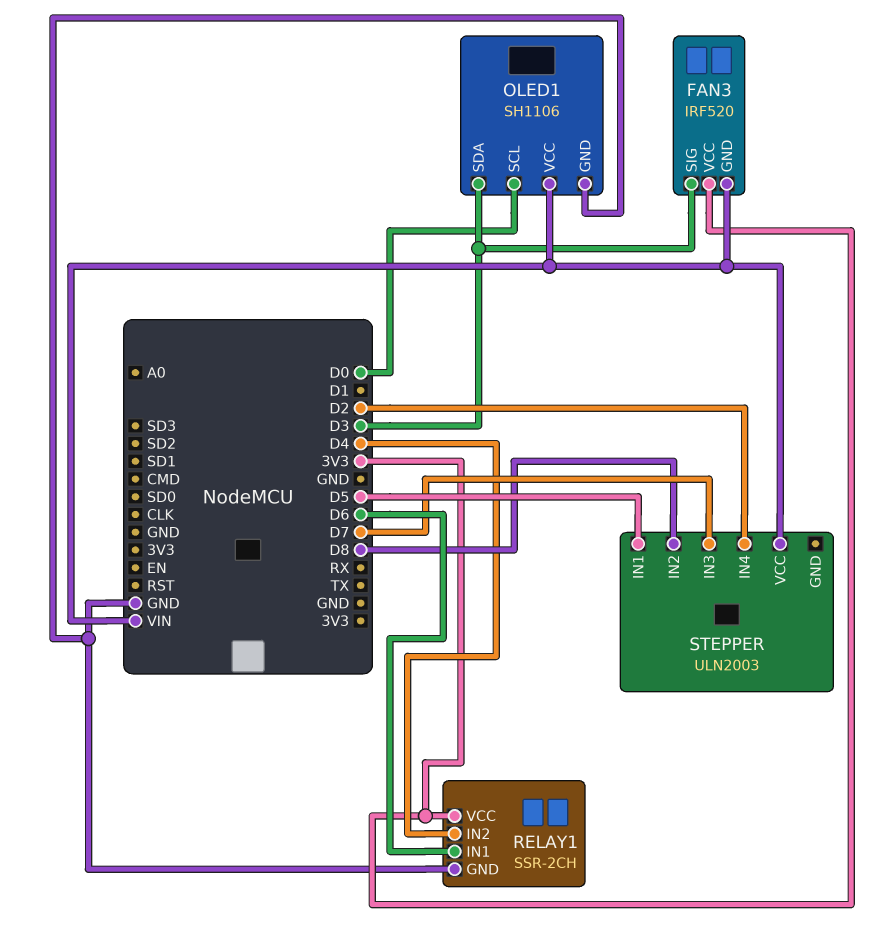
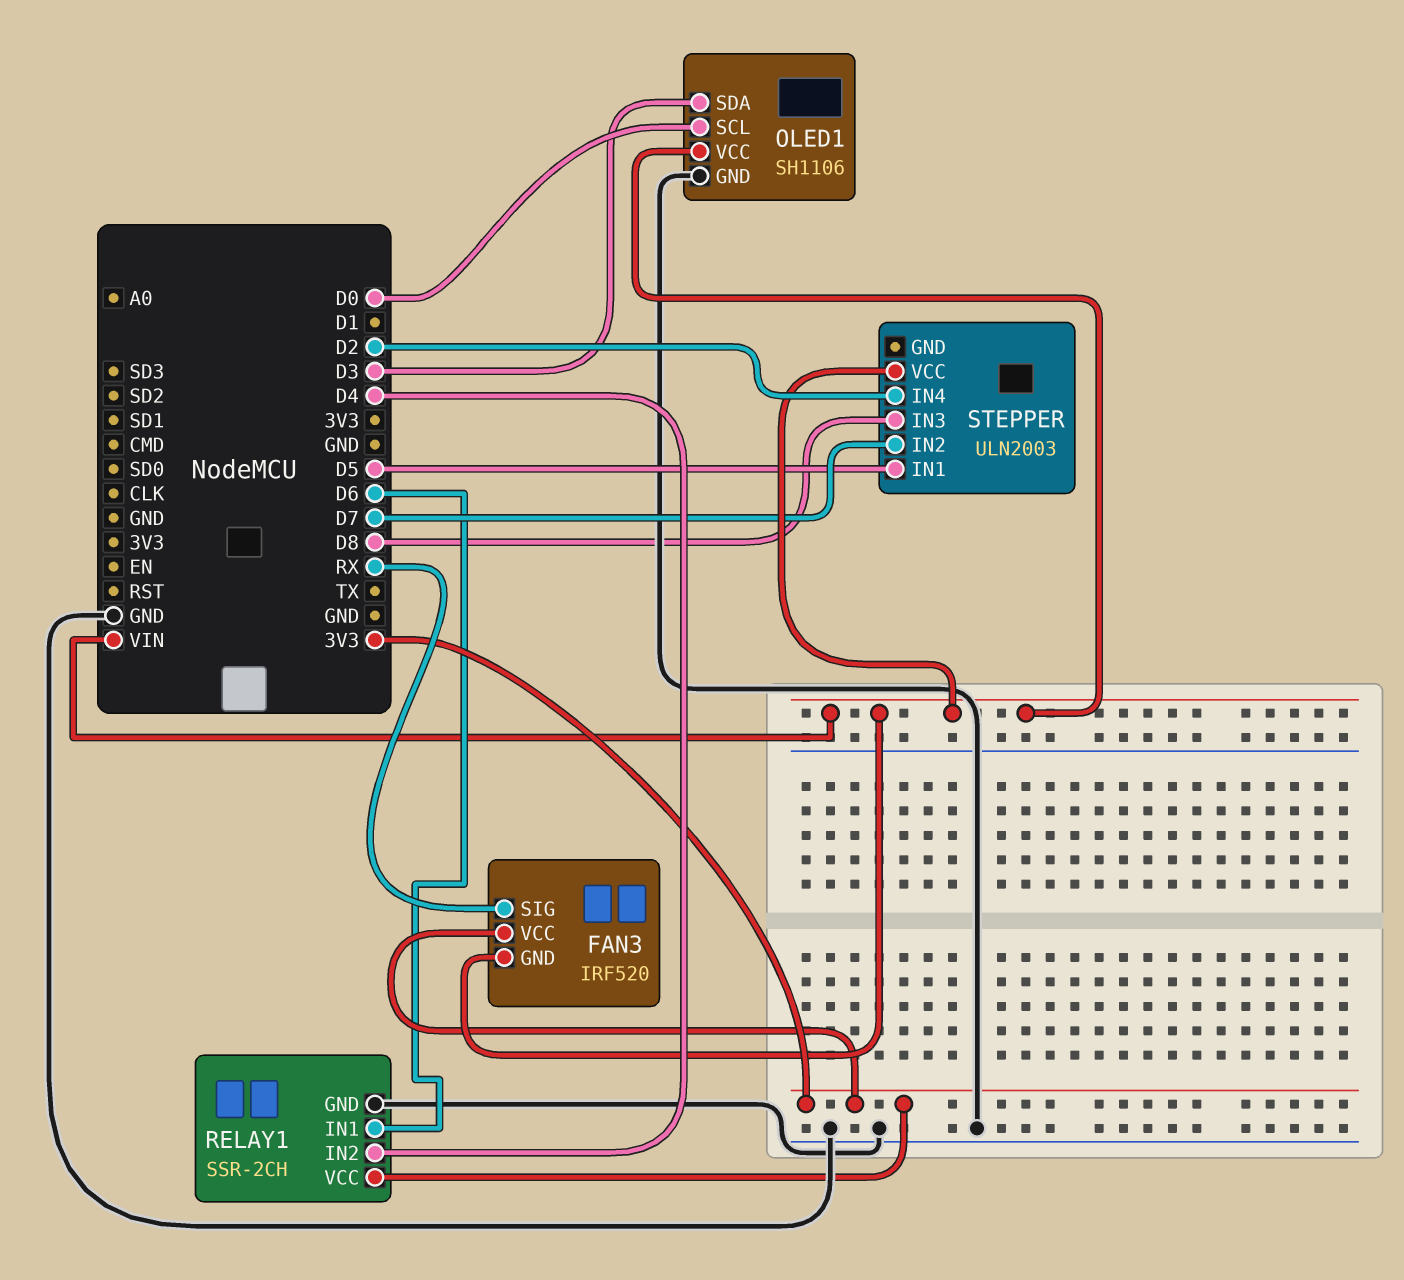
FAN3 pin SIG: D3 -> RX
STEPPER pin IN2: D8 -> D7
STEPPER pin IN3: D7 -> D8

